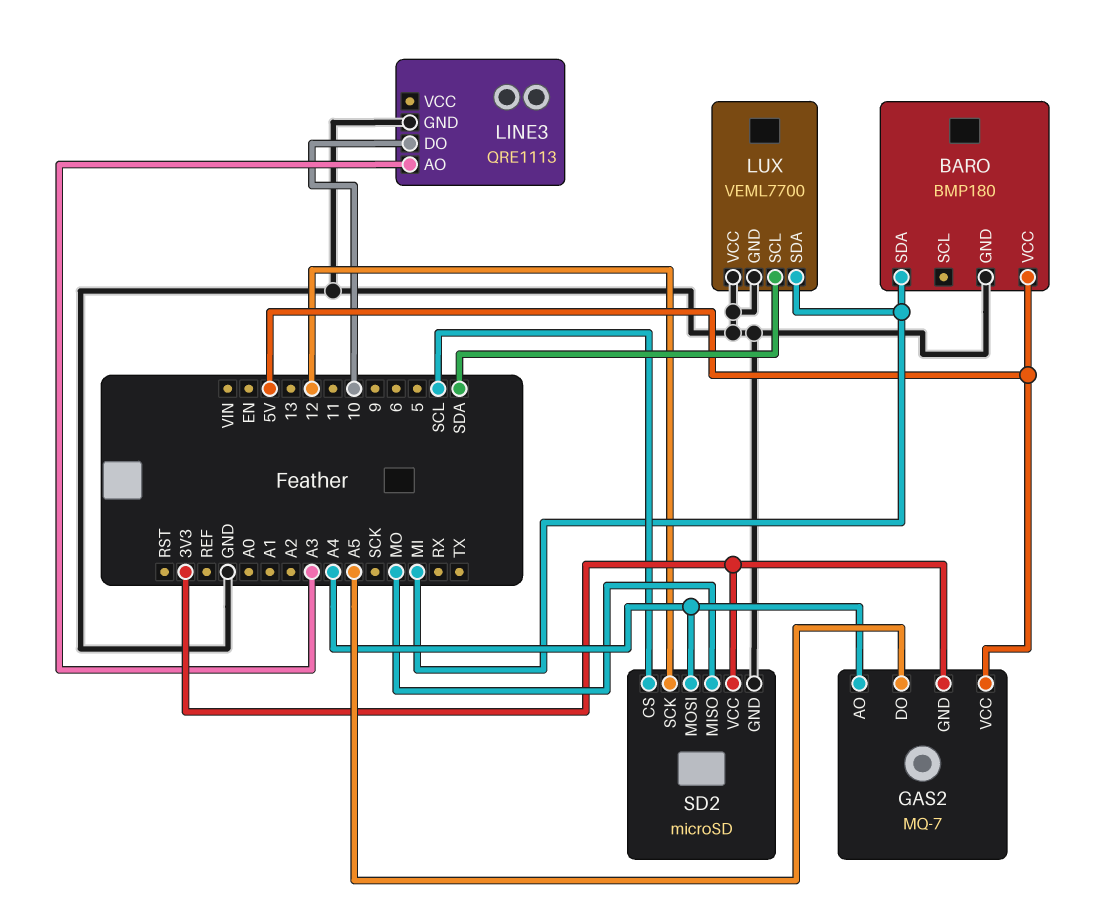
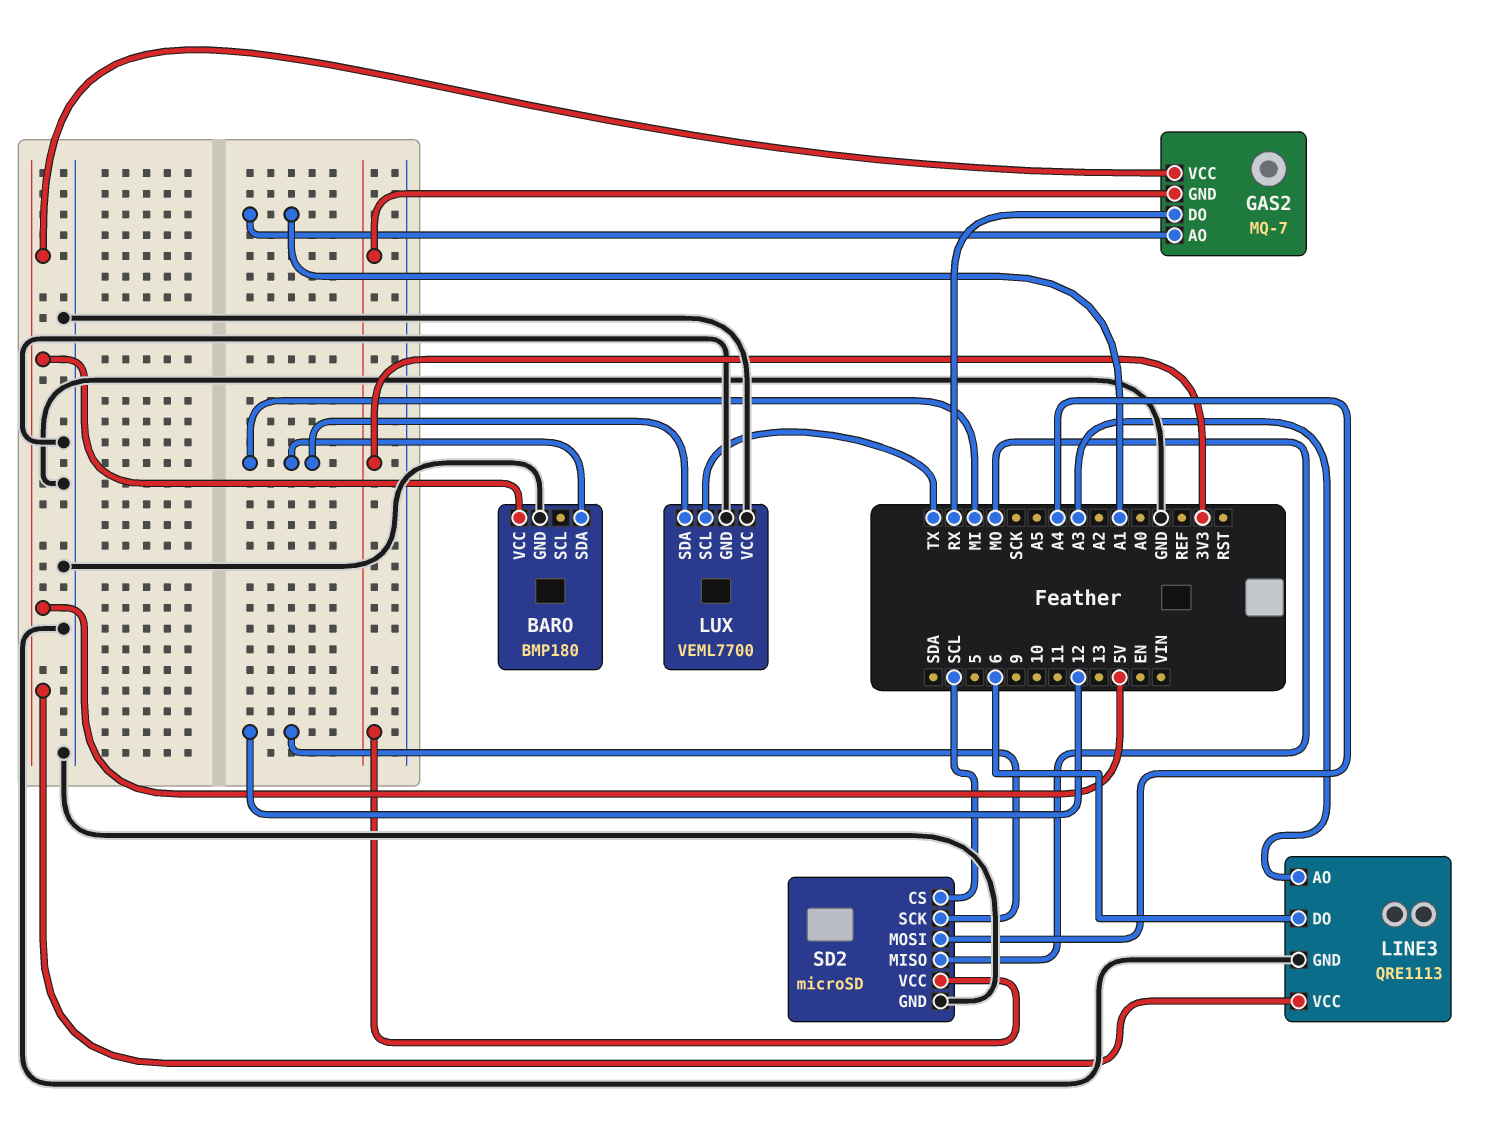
GAS2 pin AO: A4 -> A1
GAS2 pin DO: A5 -> RX
LINE3 pin DO: 10 -> 6
LINE3 pin VCC: none -> 5V
LUX pin SCL: SDA -> TX

